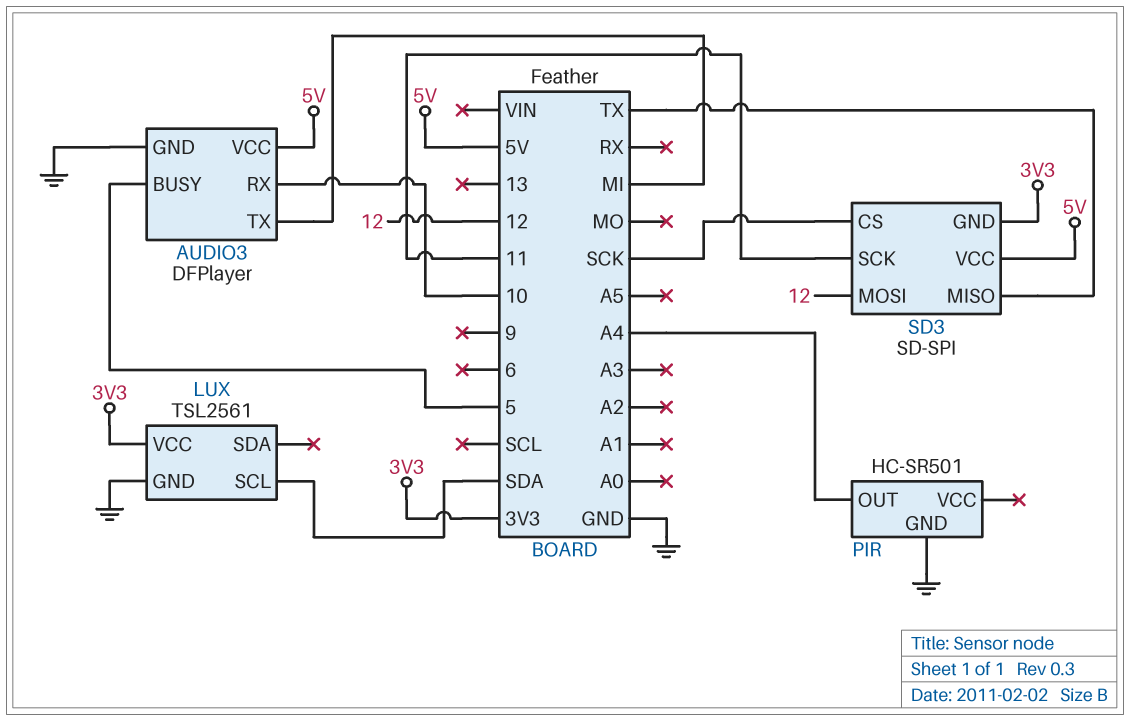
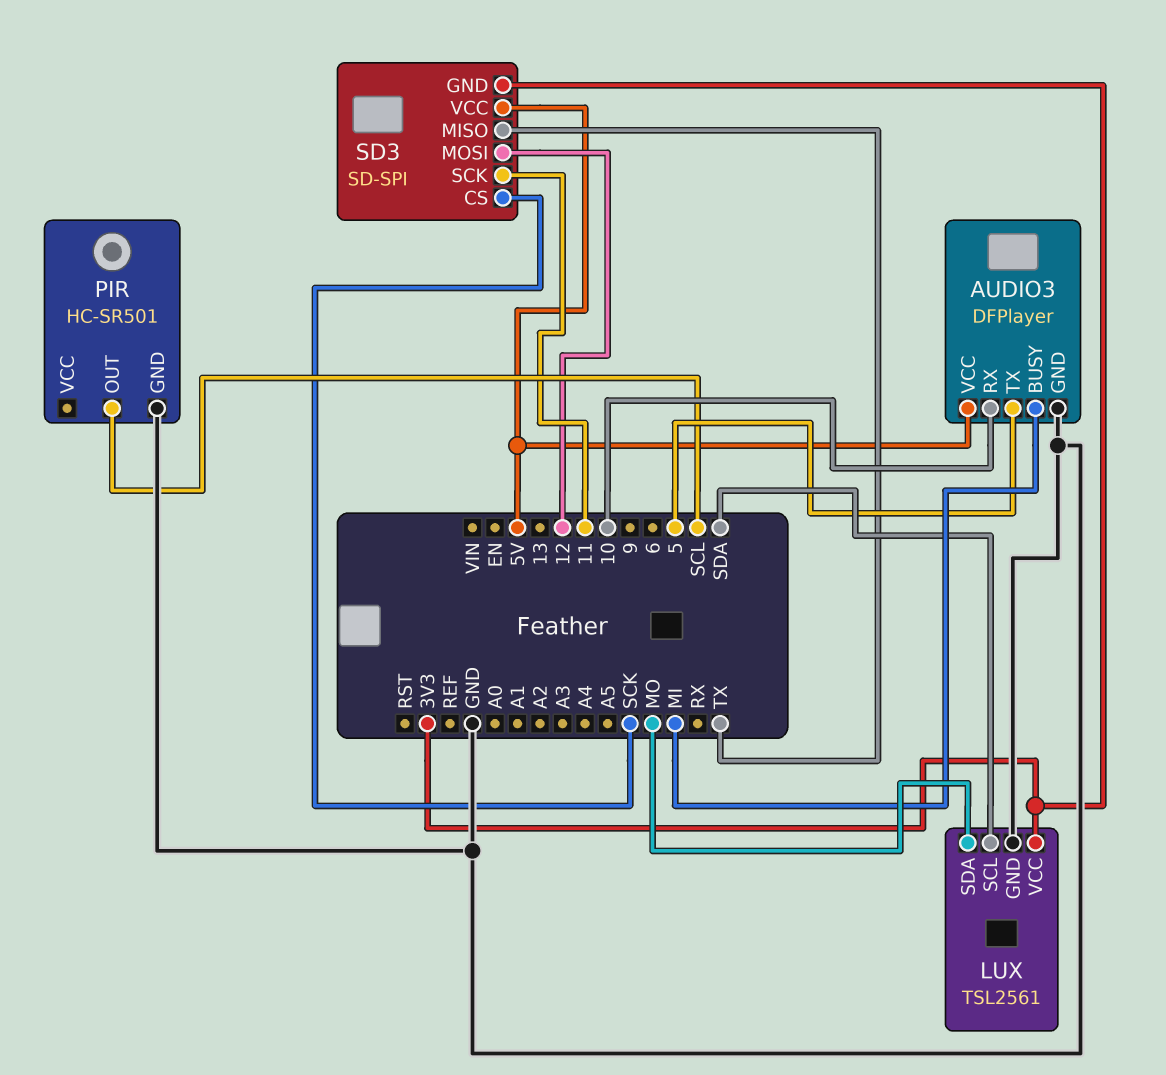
AUDIO3 pin BUSY: 5 -> MI
AUDIO3 pin TX: MI -> 5
LUX pin SDA: none -> MO
PIR pin OUT: A4 -> SCL

